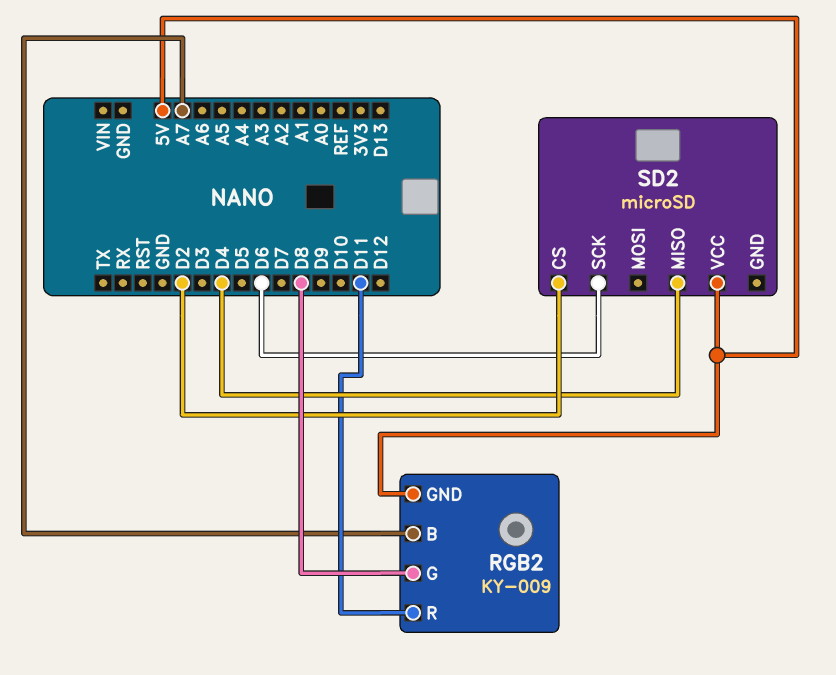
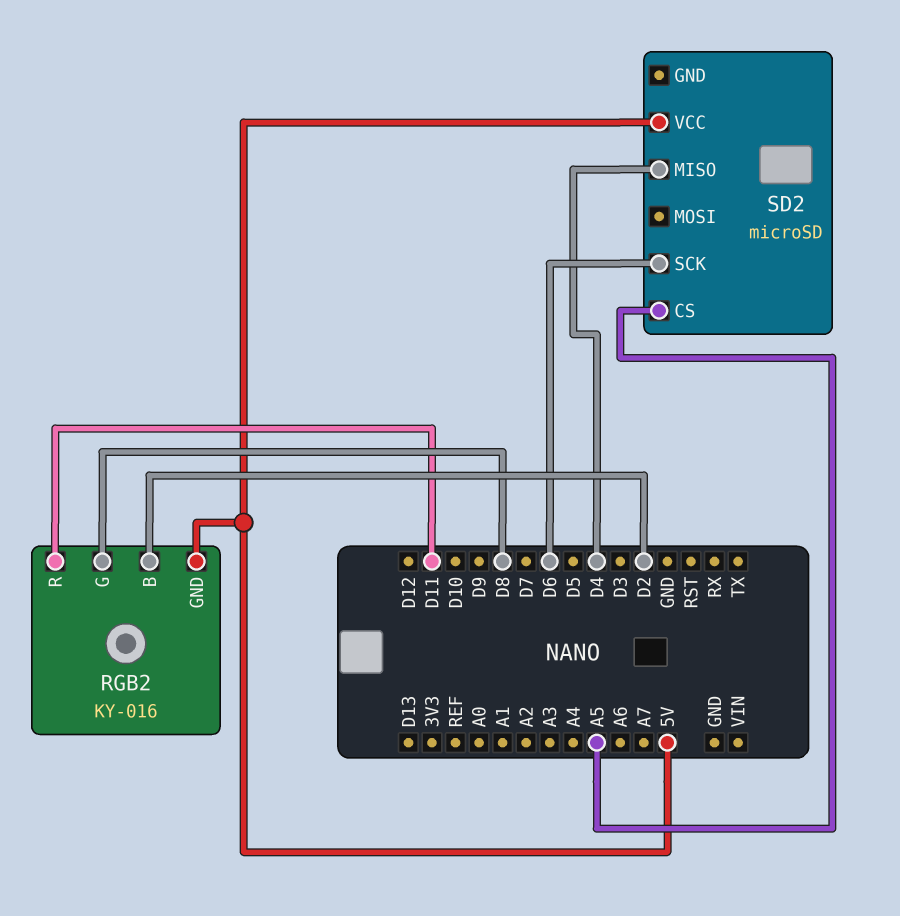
RGB2: KY-009 -> KY-016
RGB2 pin B: A7 -> D2
SD2 pin CS: D2 -> A5

